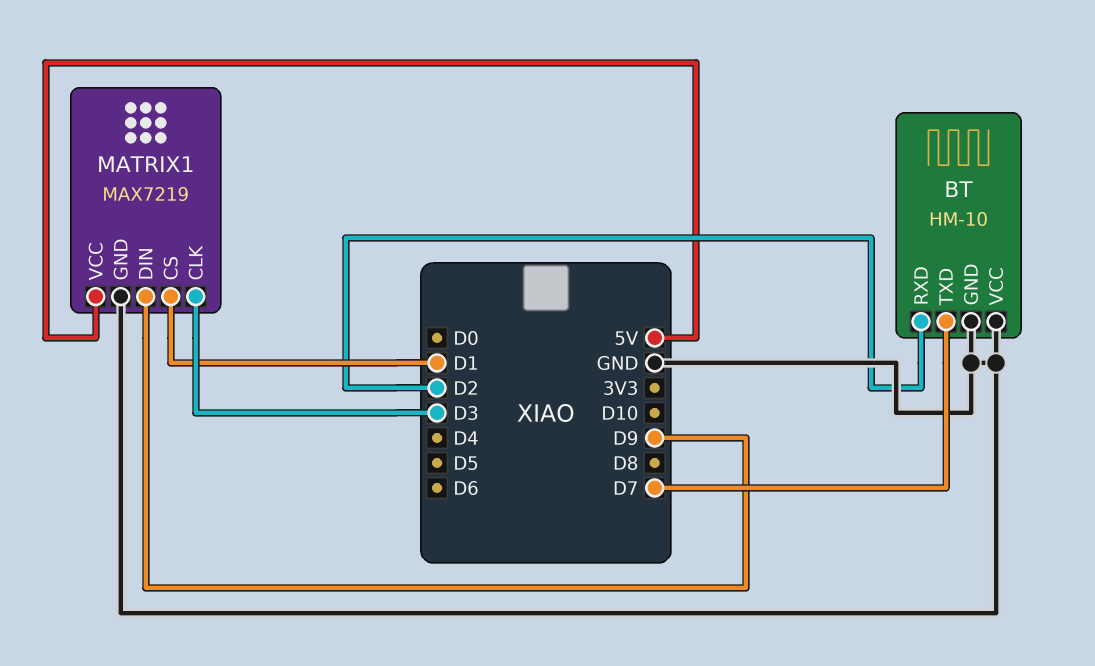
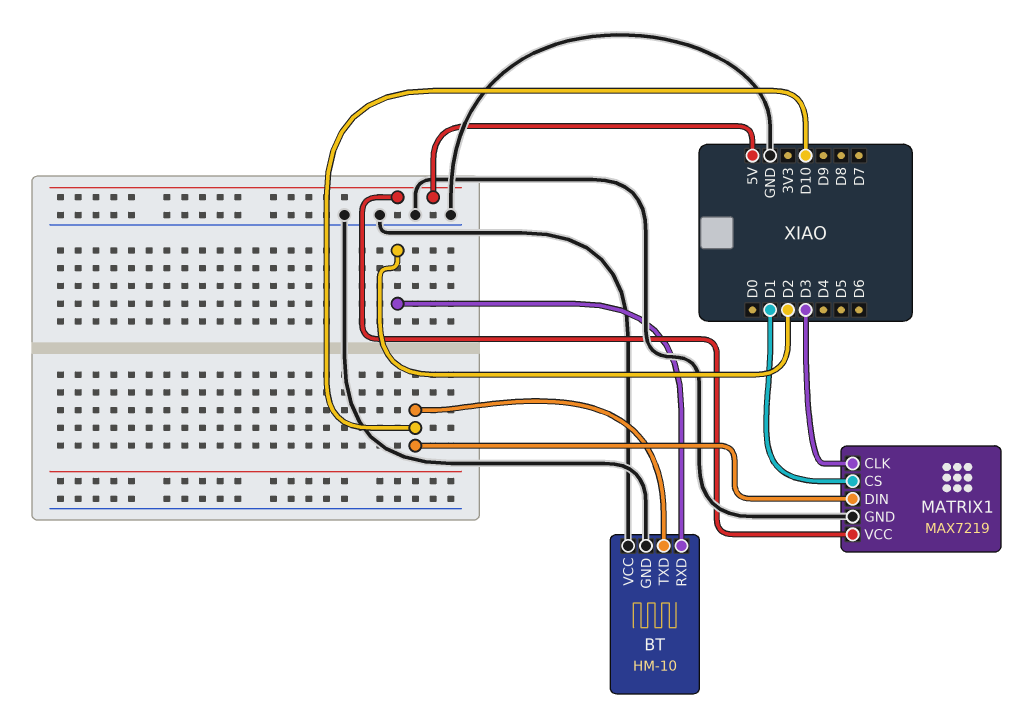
BT pin TXD: D7 -> D10
MATRIX1 pin DIN: D9 -> D10

